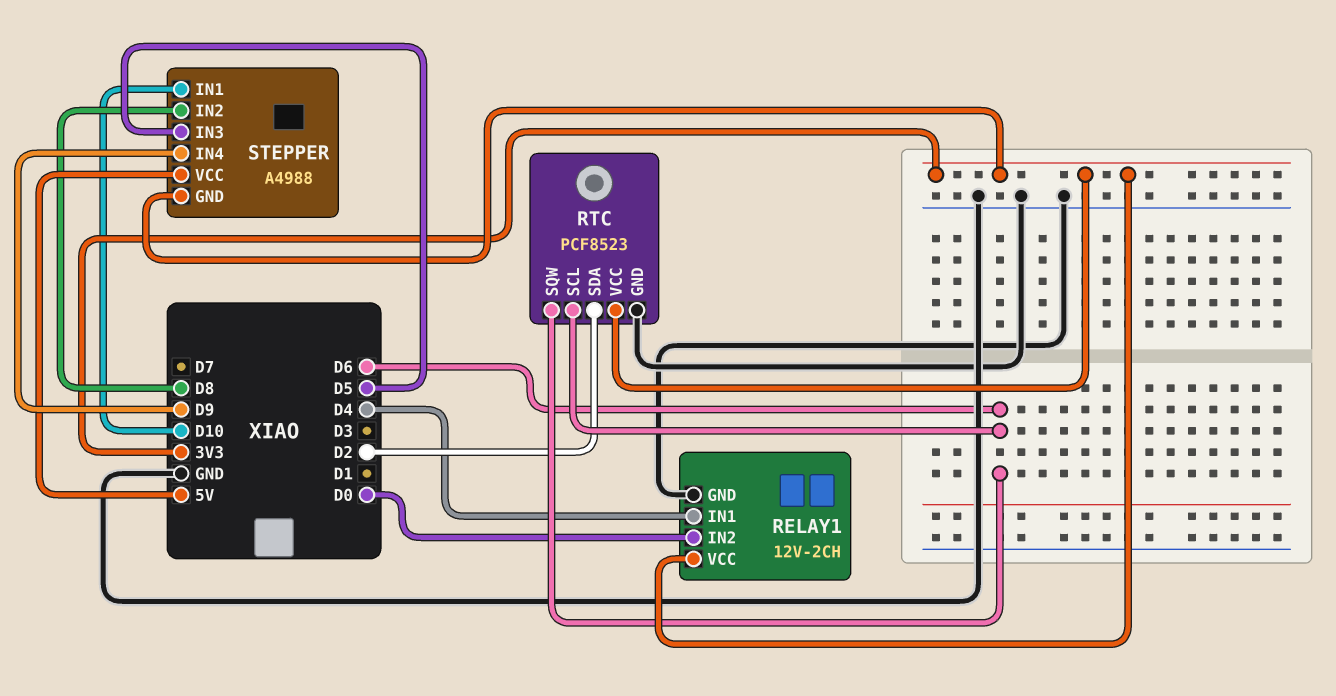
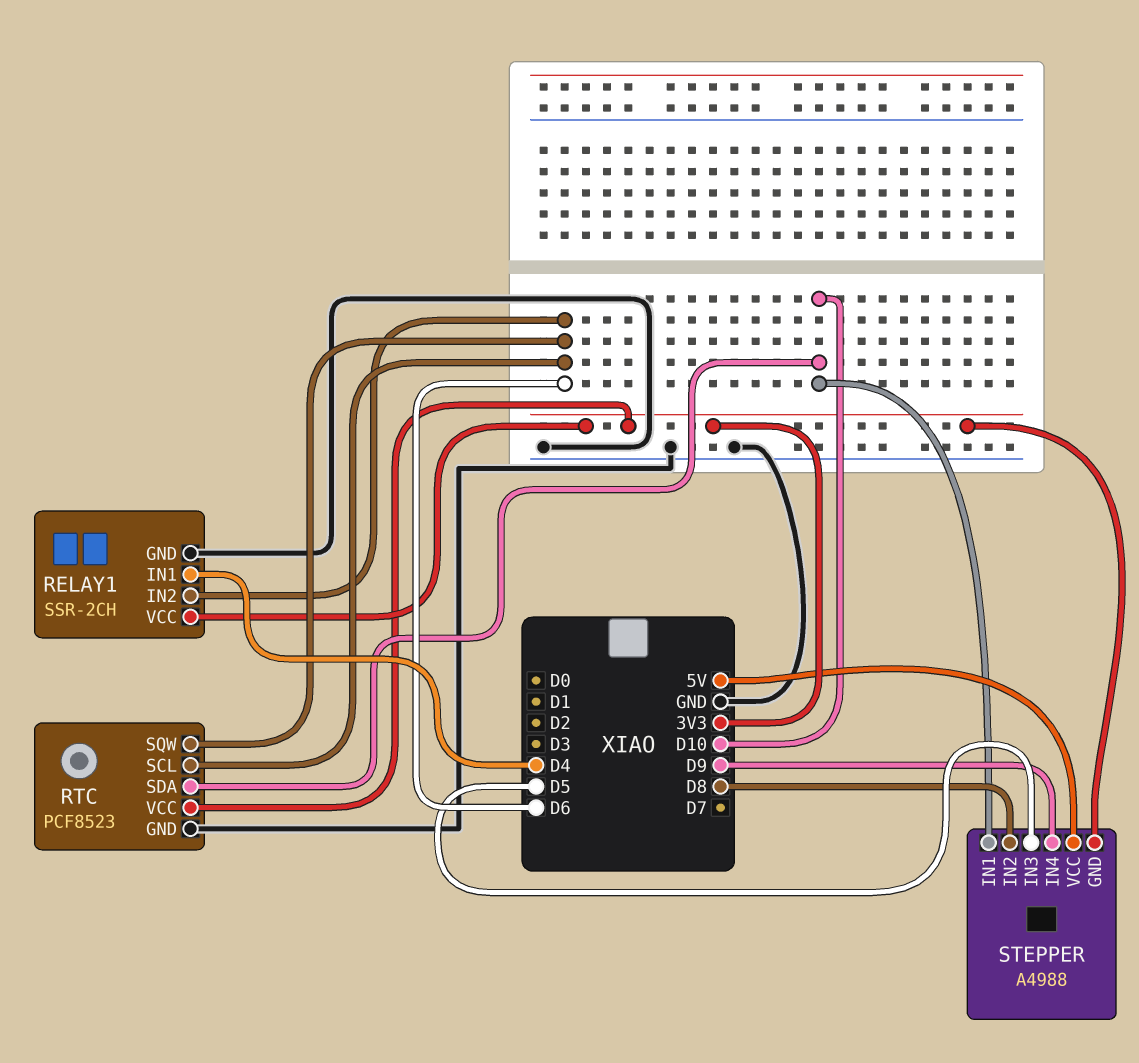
RELAY1: 12V-2CH -> SSR-2CH
RELAY1 pin IN2: D0 -> D6
RTC pin SDA: D2 -> D10

